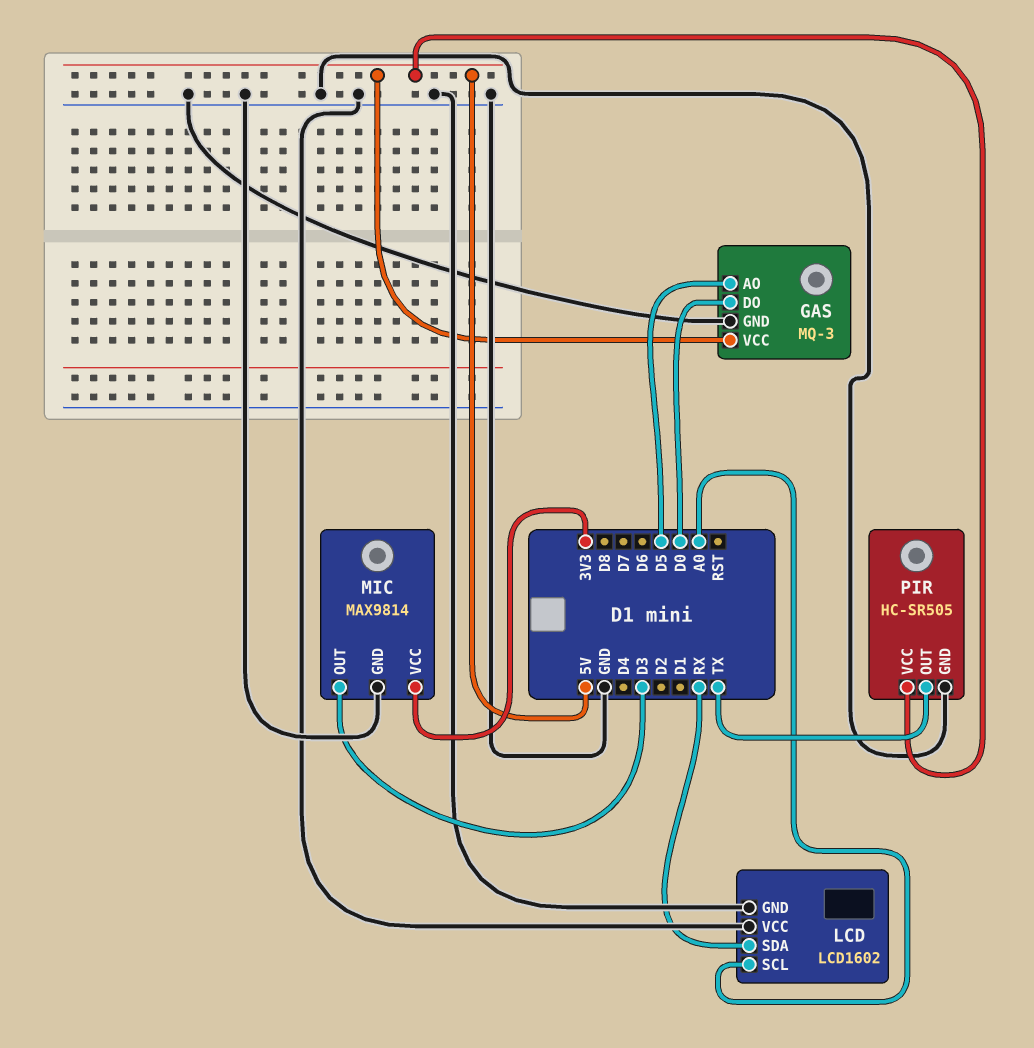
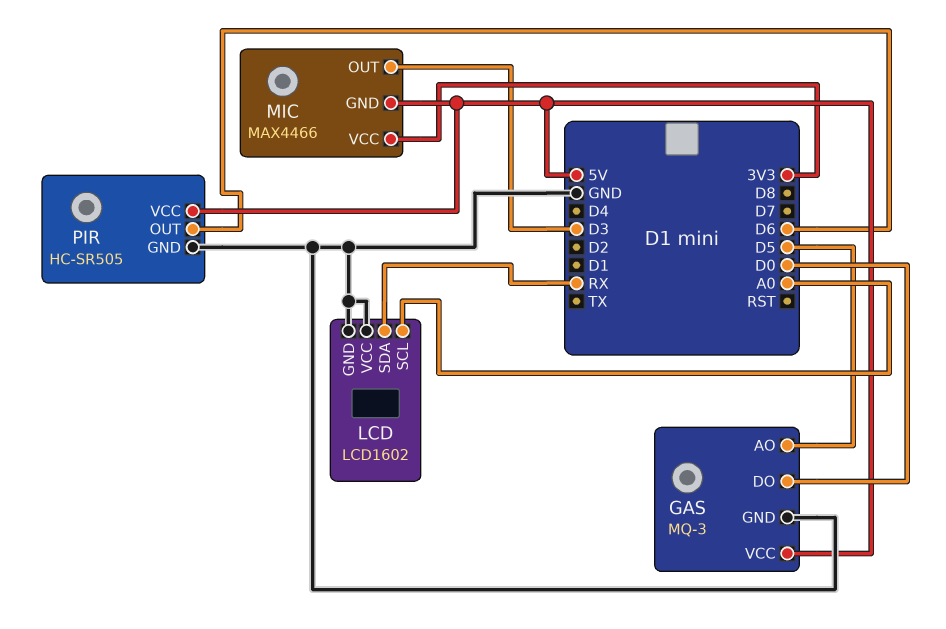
MIC: MAX9814 -> MAX4466
MIC pin GND: GND -> 5V
PIR pin OUT: TX -> D6

